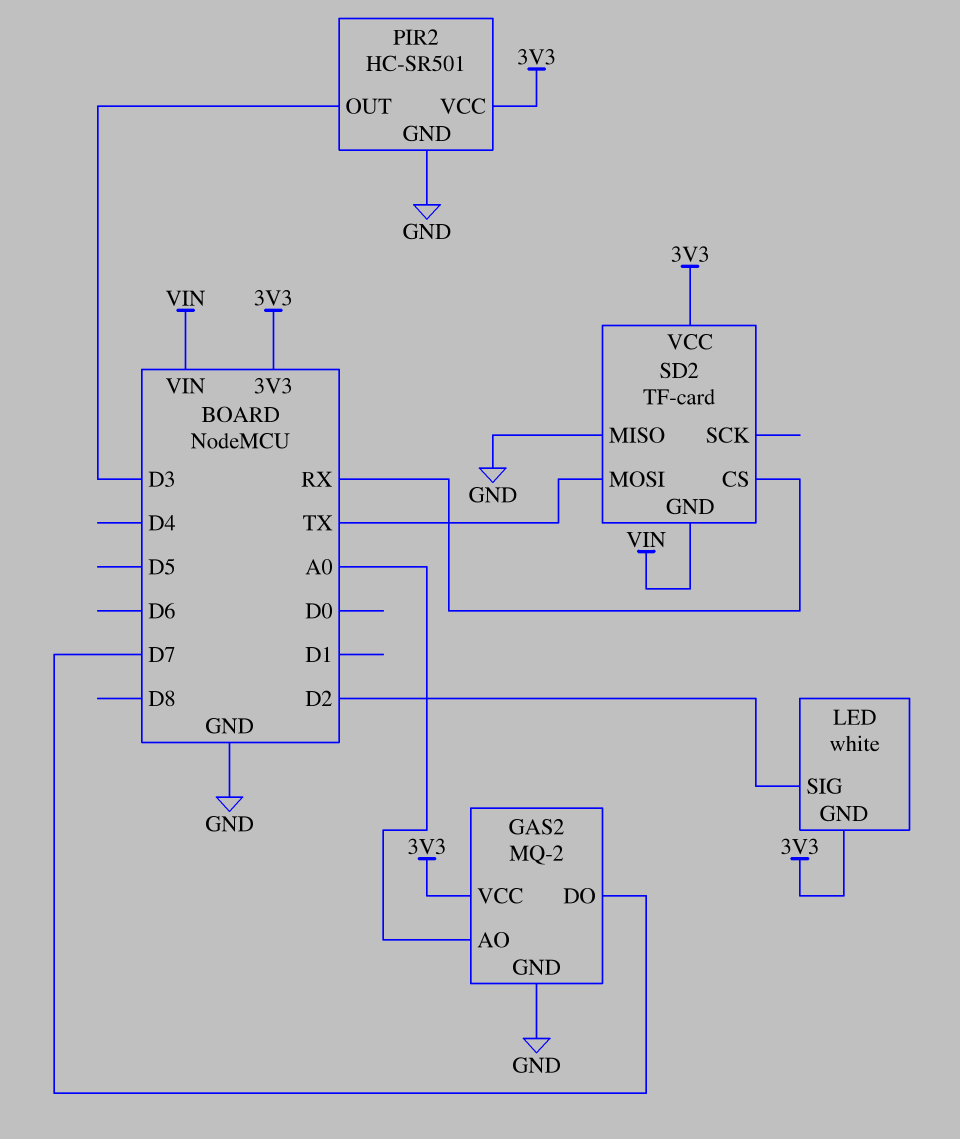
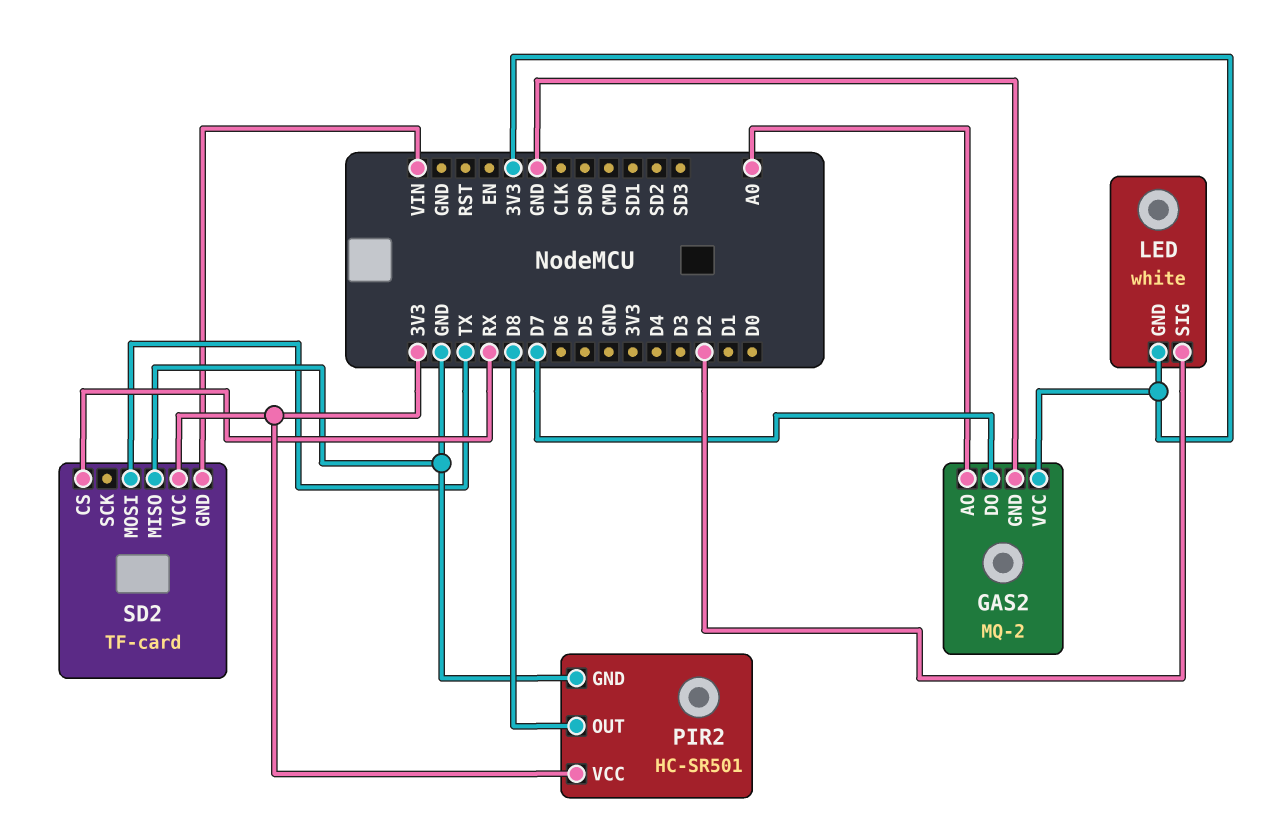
PIR2 pin OUT: D3 -> D8

